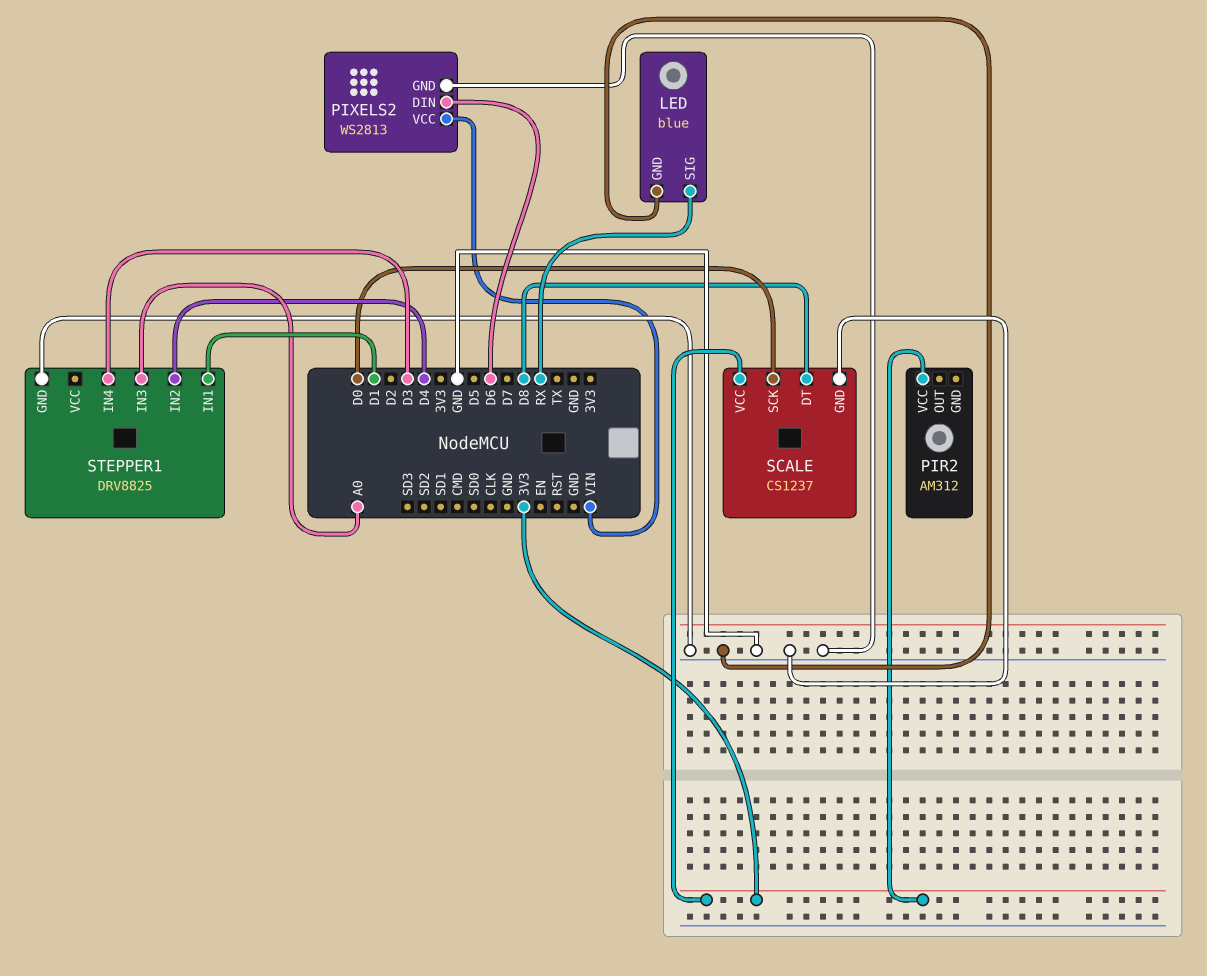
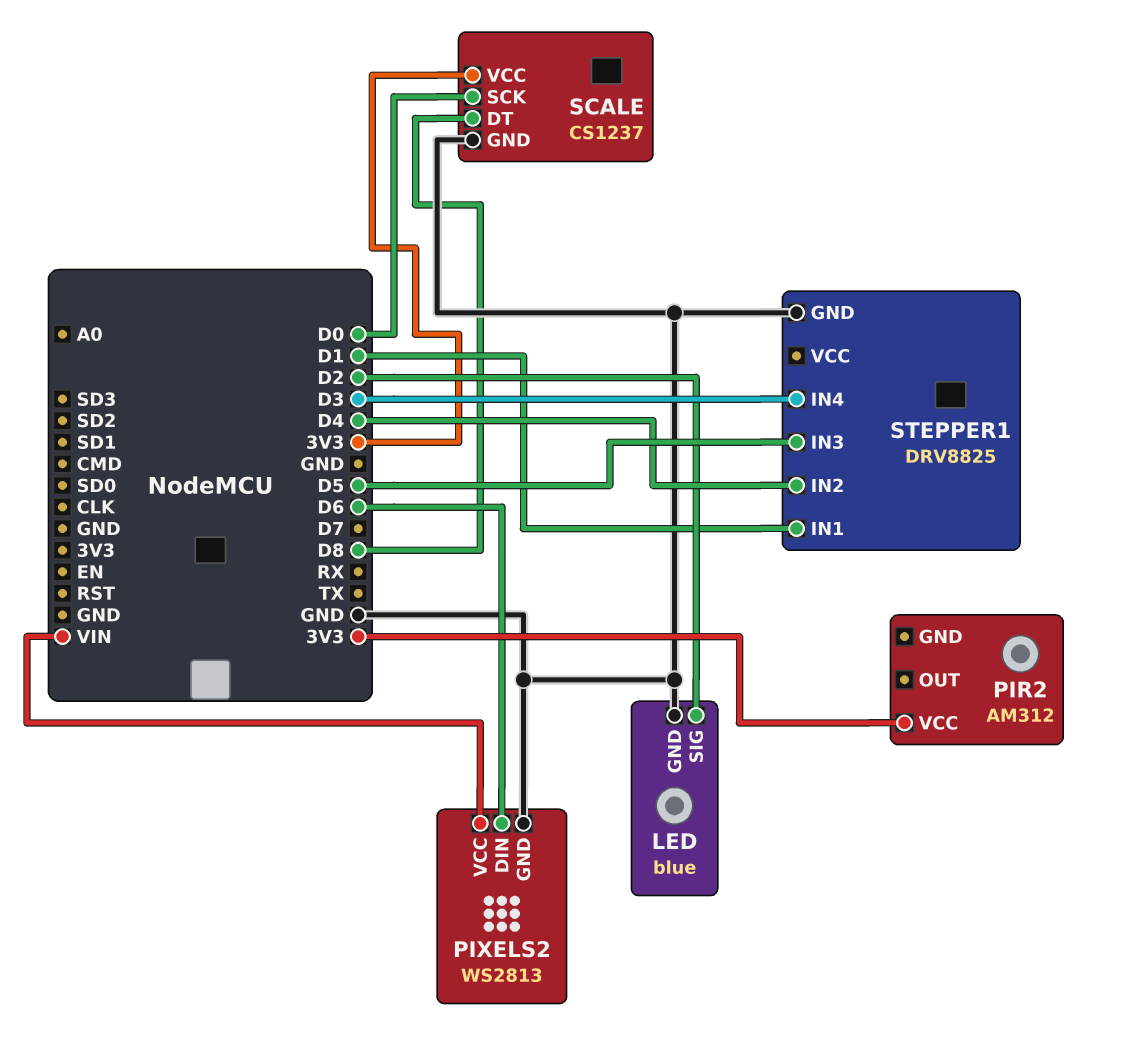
LED pin SIG: RX -> D2
STEPPER1 pin IN3: A0 -> D5

